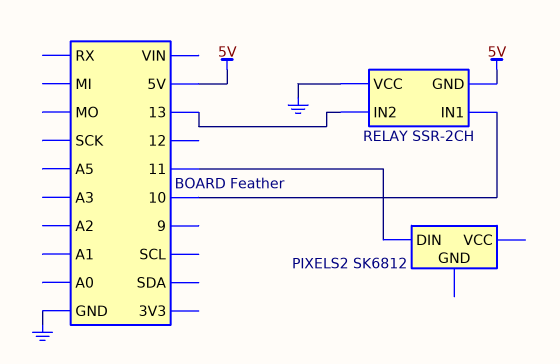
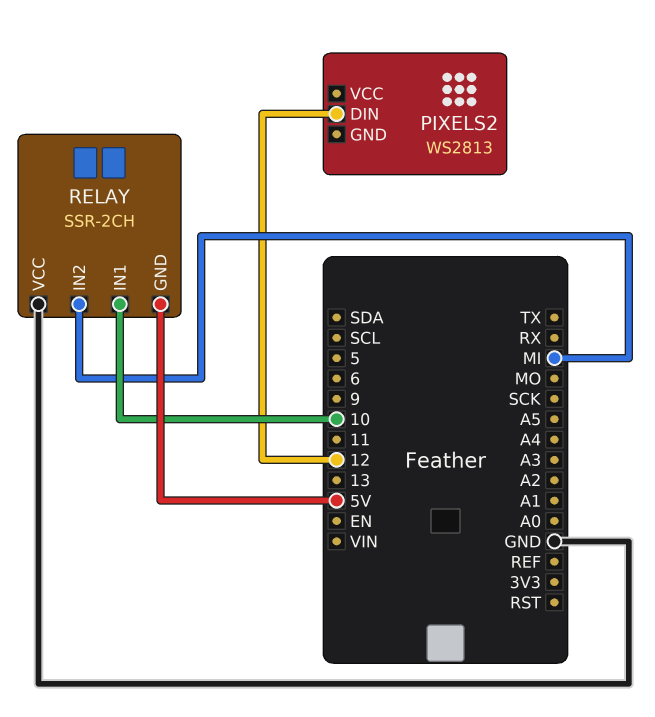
PIXELS2: SK6812 -> WS2813
PIXELS2 pin DIN: 11 -> 12
RELAY pin IN2: 13 -> MI

